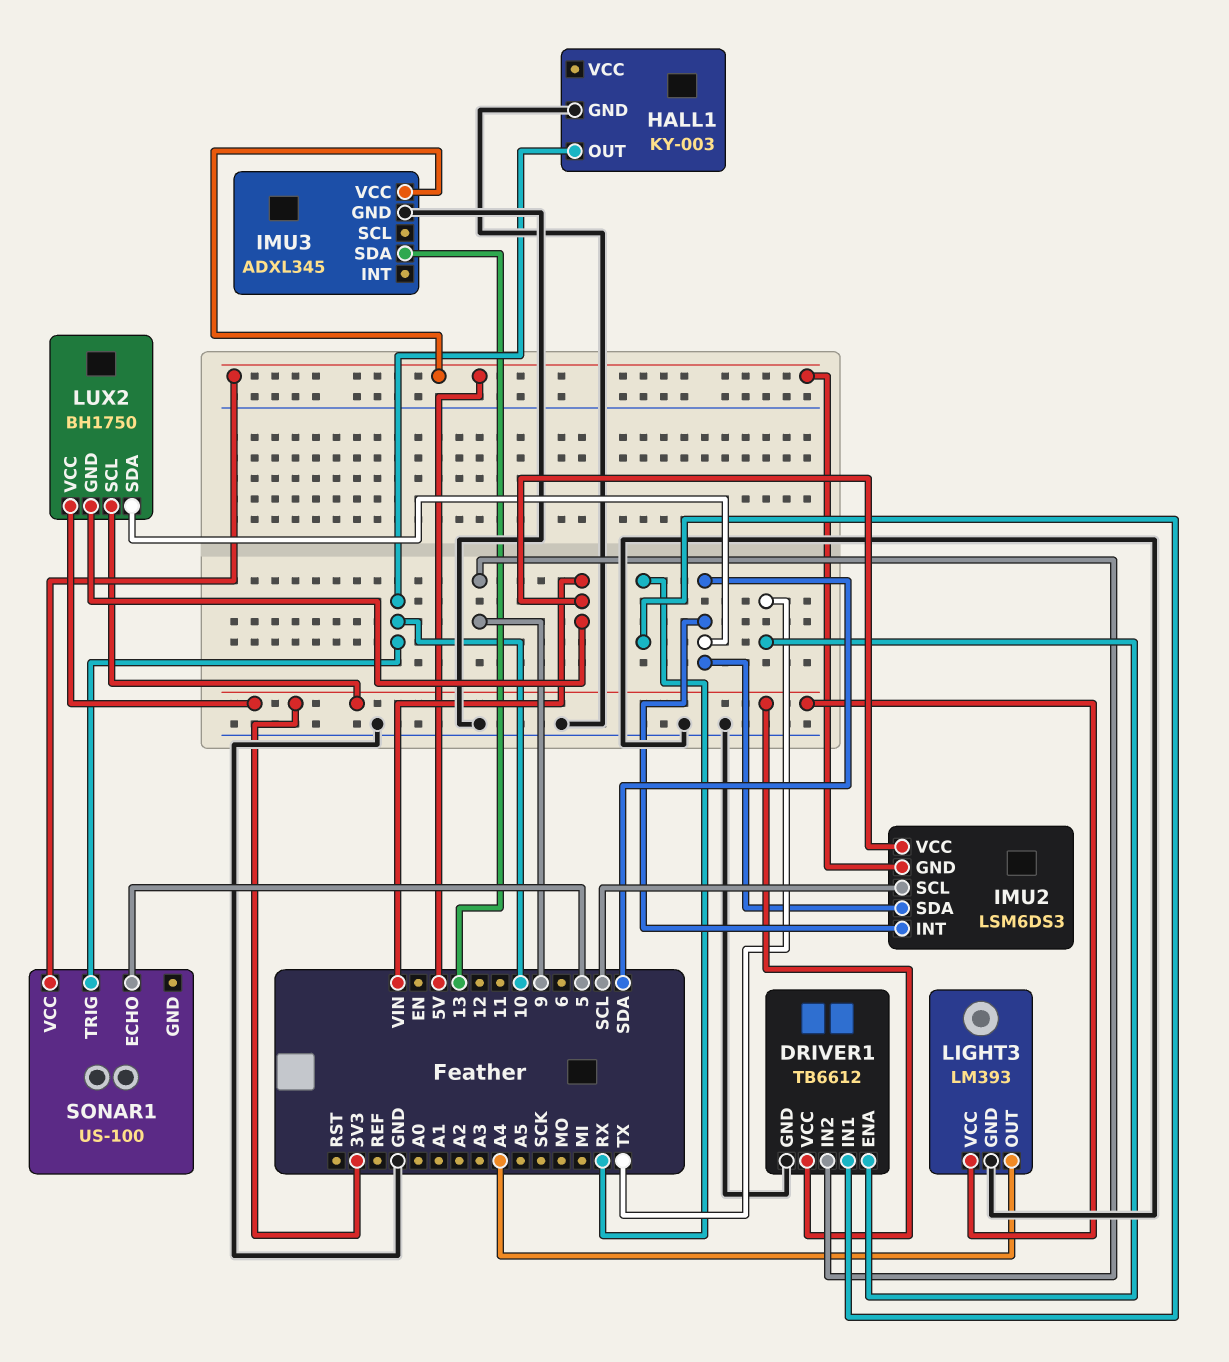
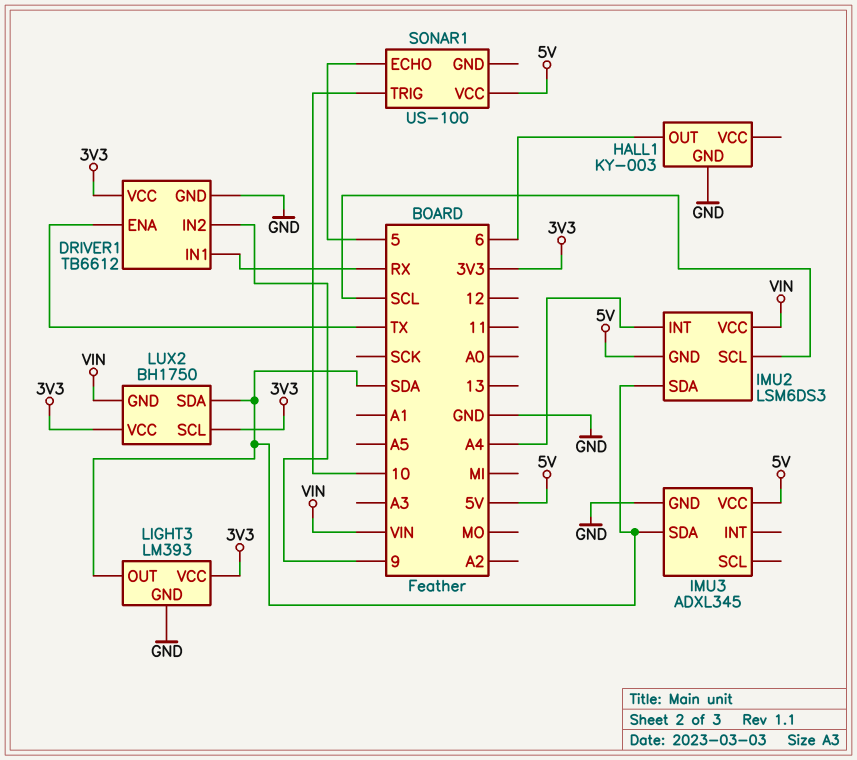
HALL1 pin OUT: 10 -> 6
IMU2 pin INT: SDA -> A4
IMU3 pin SDA: 13 -> SDA
LIGHT3 pin OUT: A4 -> SDA

